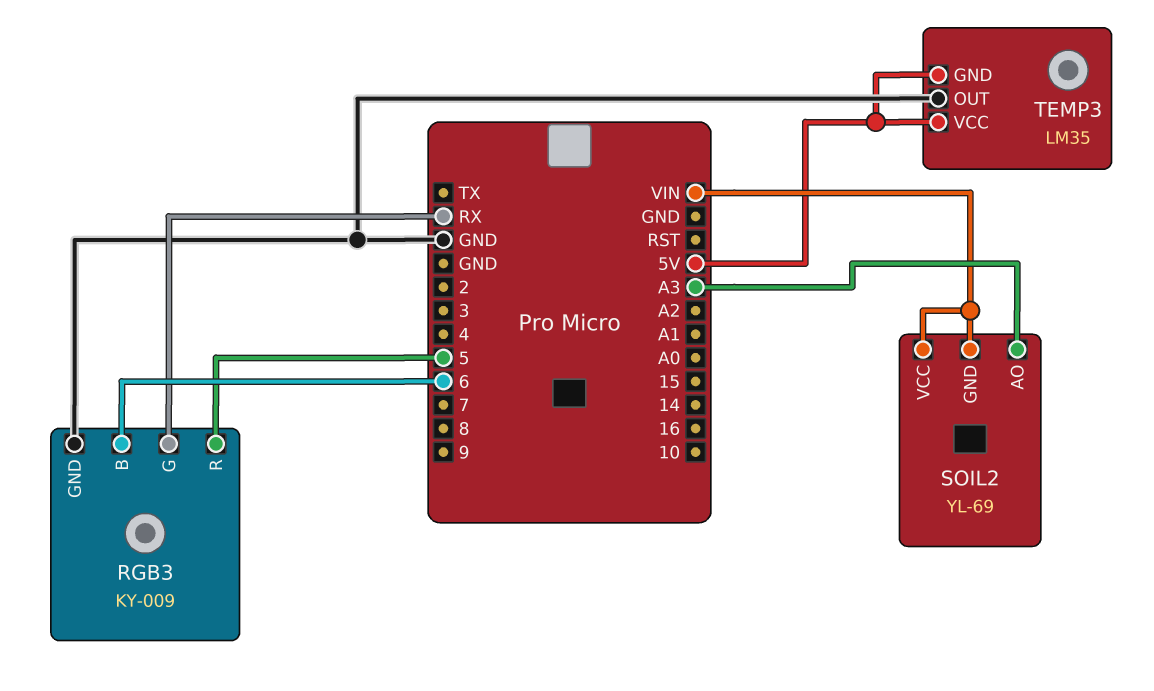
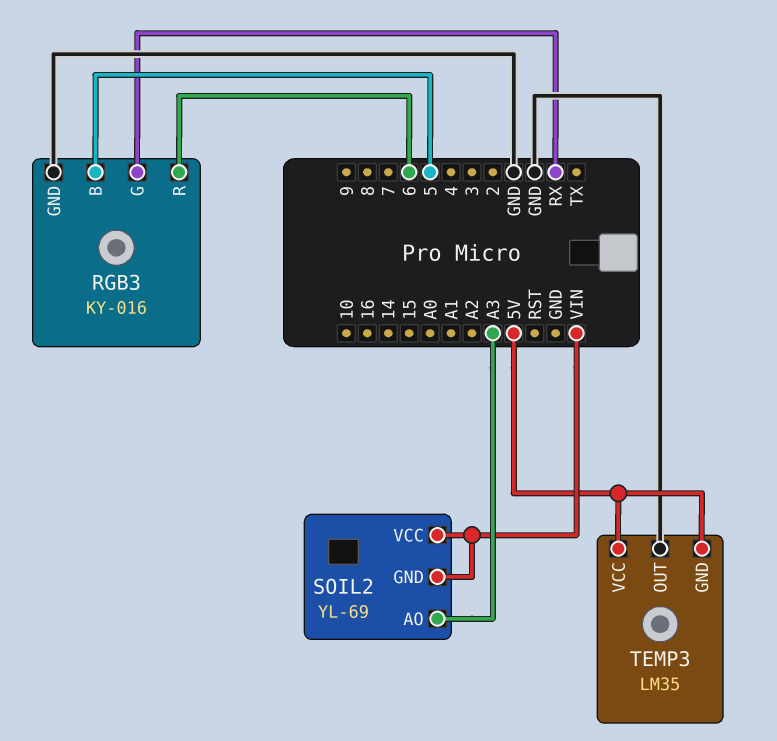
RGB3: KY-009 -> KY-016
RGB3 pin B: 6 -> 5
RGB3 pin R: 5 -> 6

